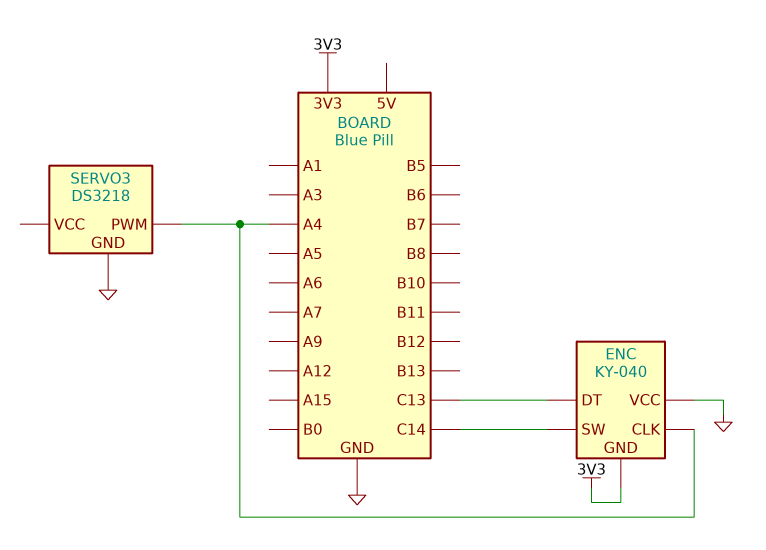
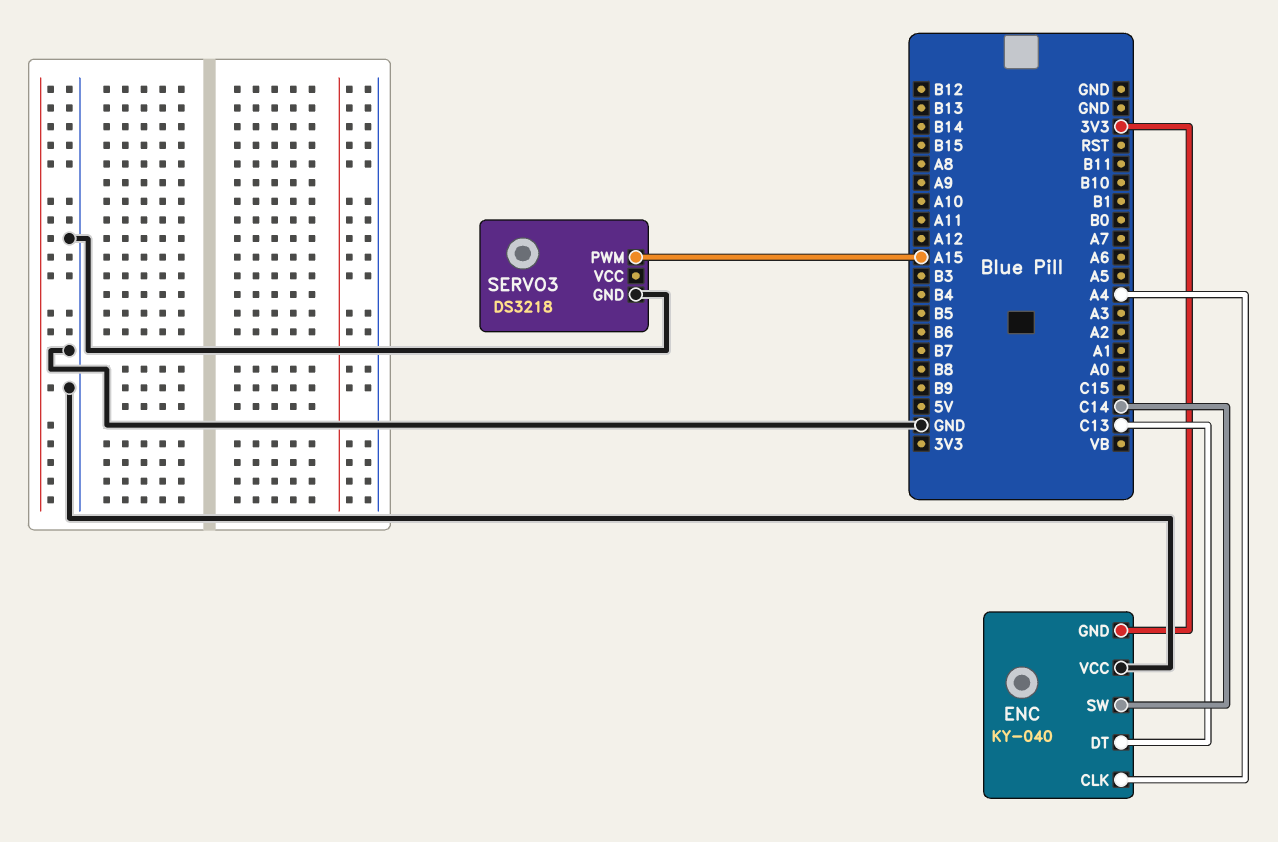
SERVO3 pin PWM: A4 -> A15

